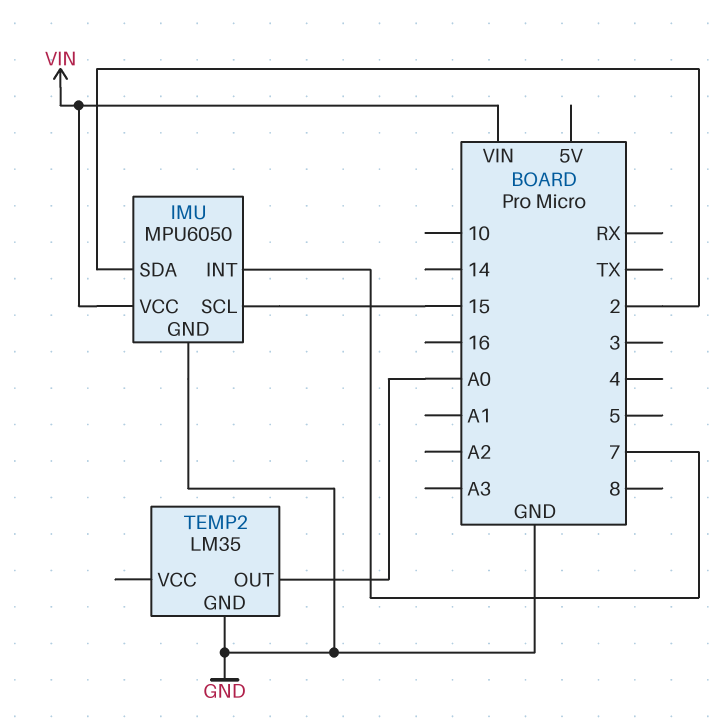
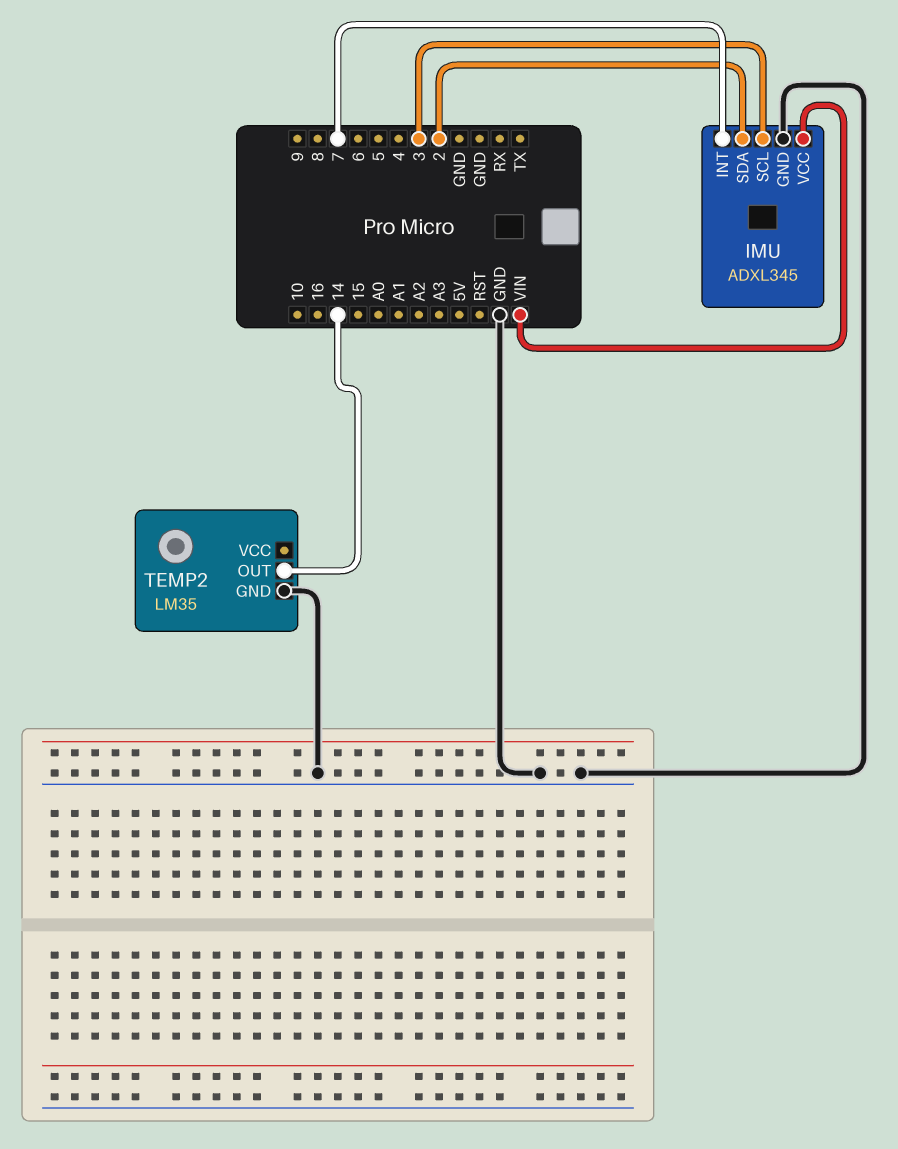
IMU: MPU6050 -> ADXL345
IMU pin SCL: 15 -> 3
TEMP2 pin OUT: A0 -> 14

